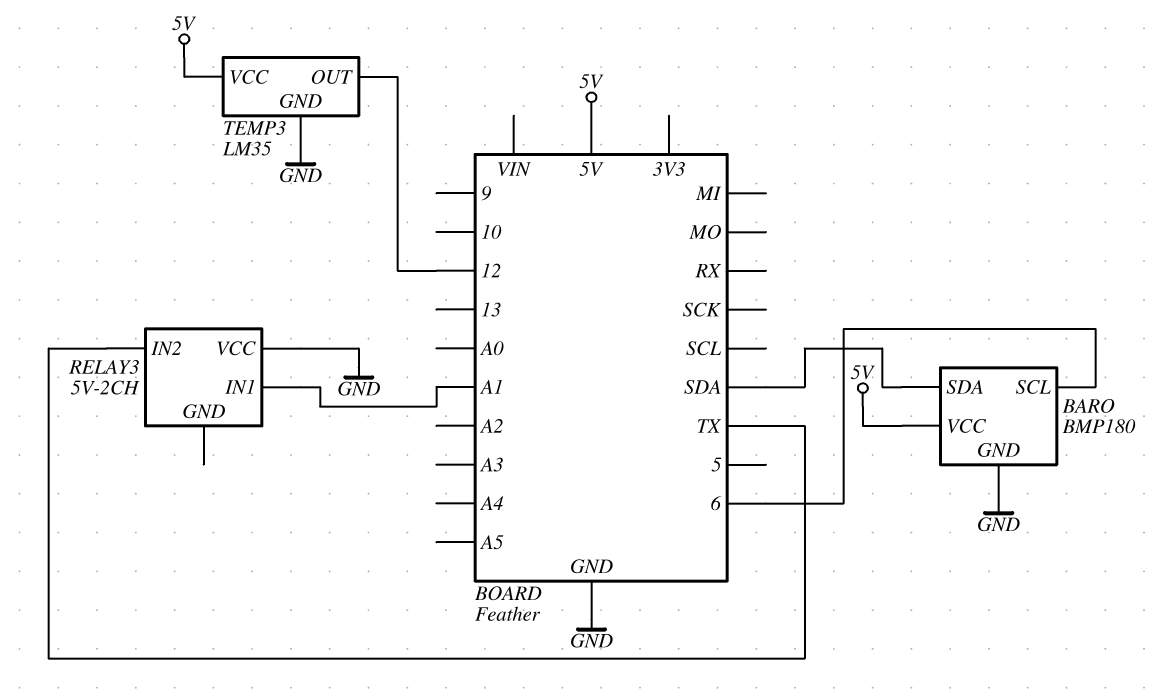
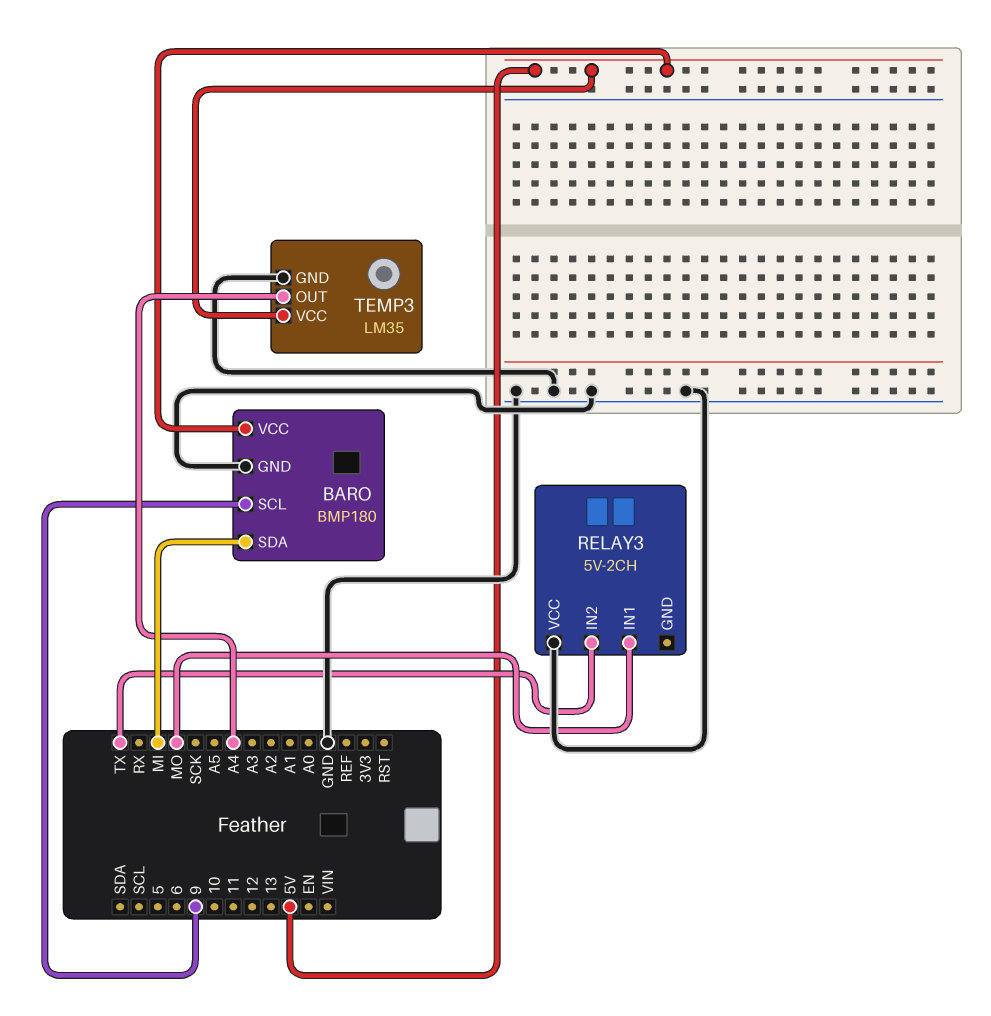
BARO pin SCL: 6 -> 9
BARO pin SDA: SDA -> MI
RELAY3 pin IN1: A1 -> MO
TEMP3 pin OUT: 12 -> A4

